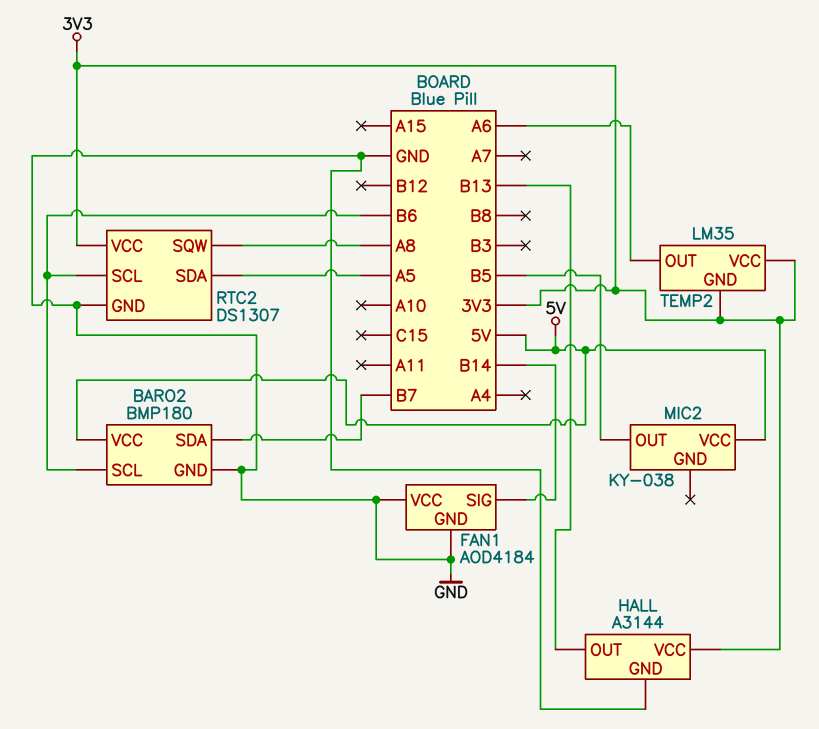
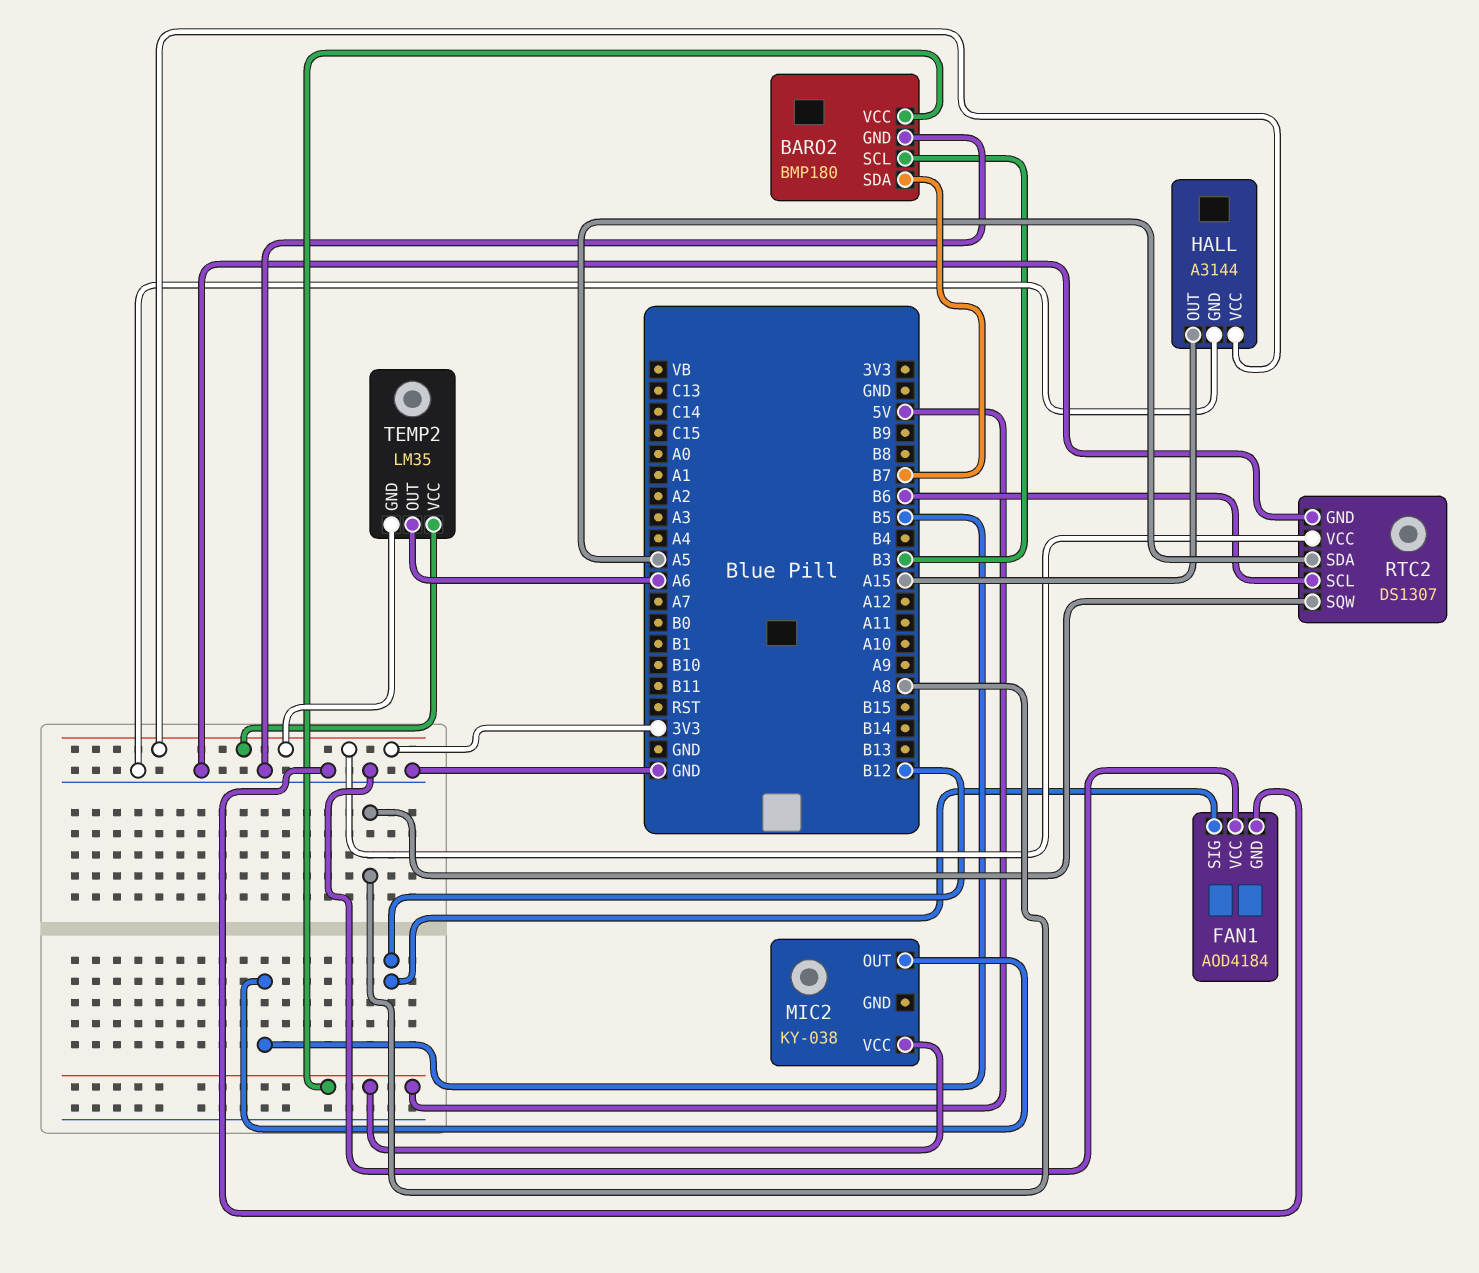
BARO2 pin SCL: B6 -> B3
FAN1 pin SIG: B14 -> B12
HALL pin OUT: B13 -> A15

